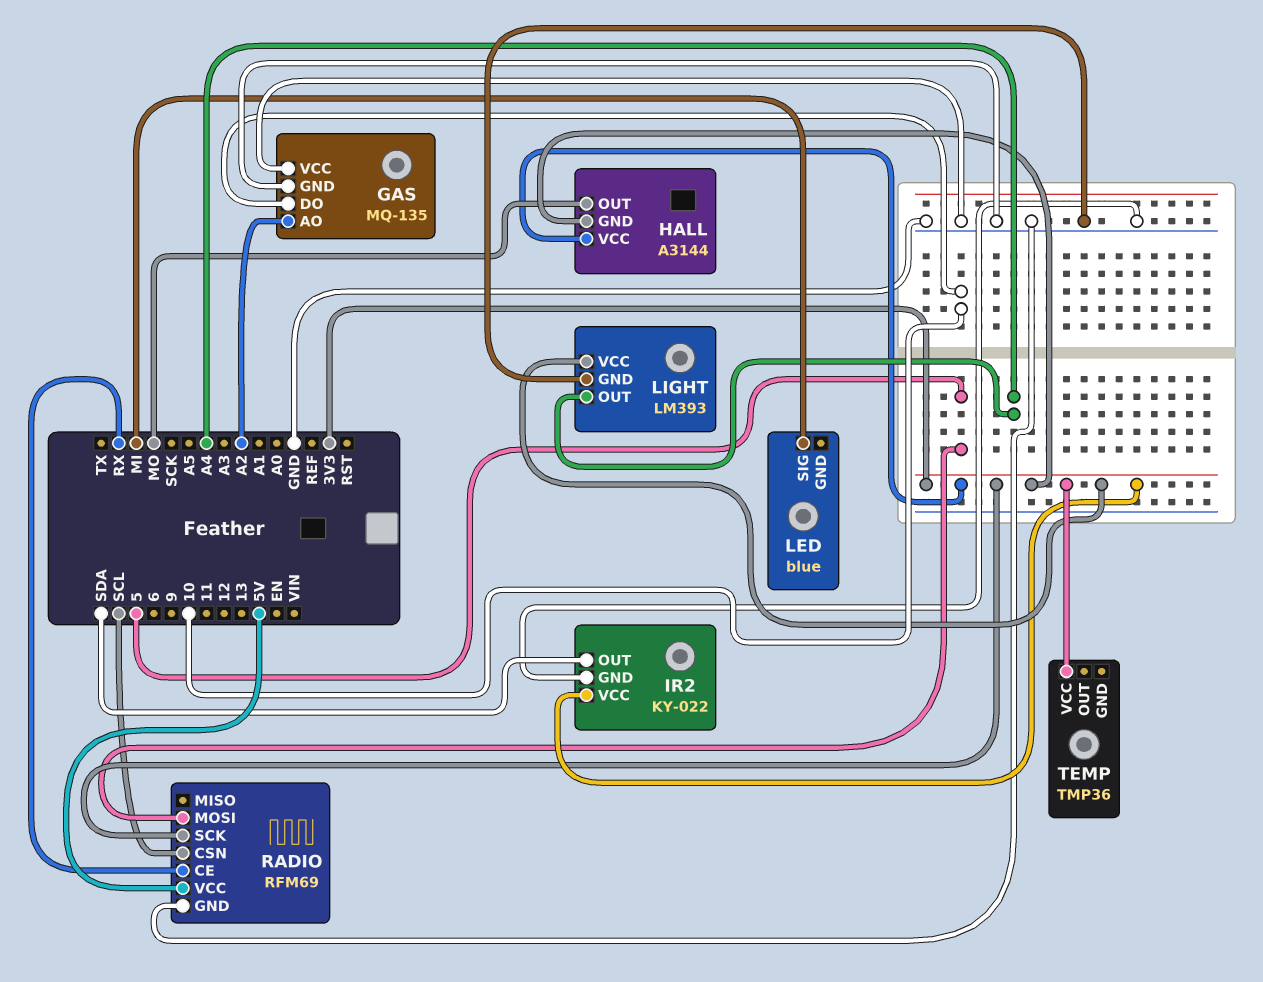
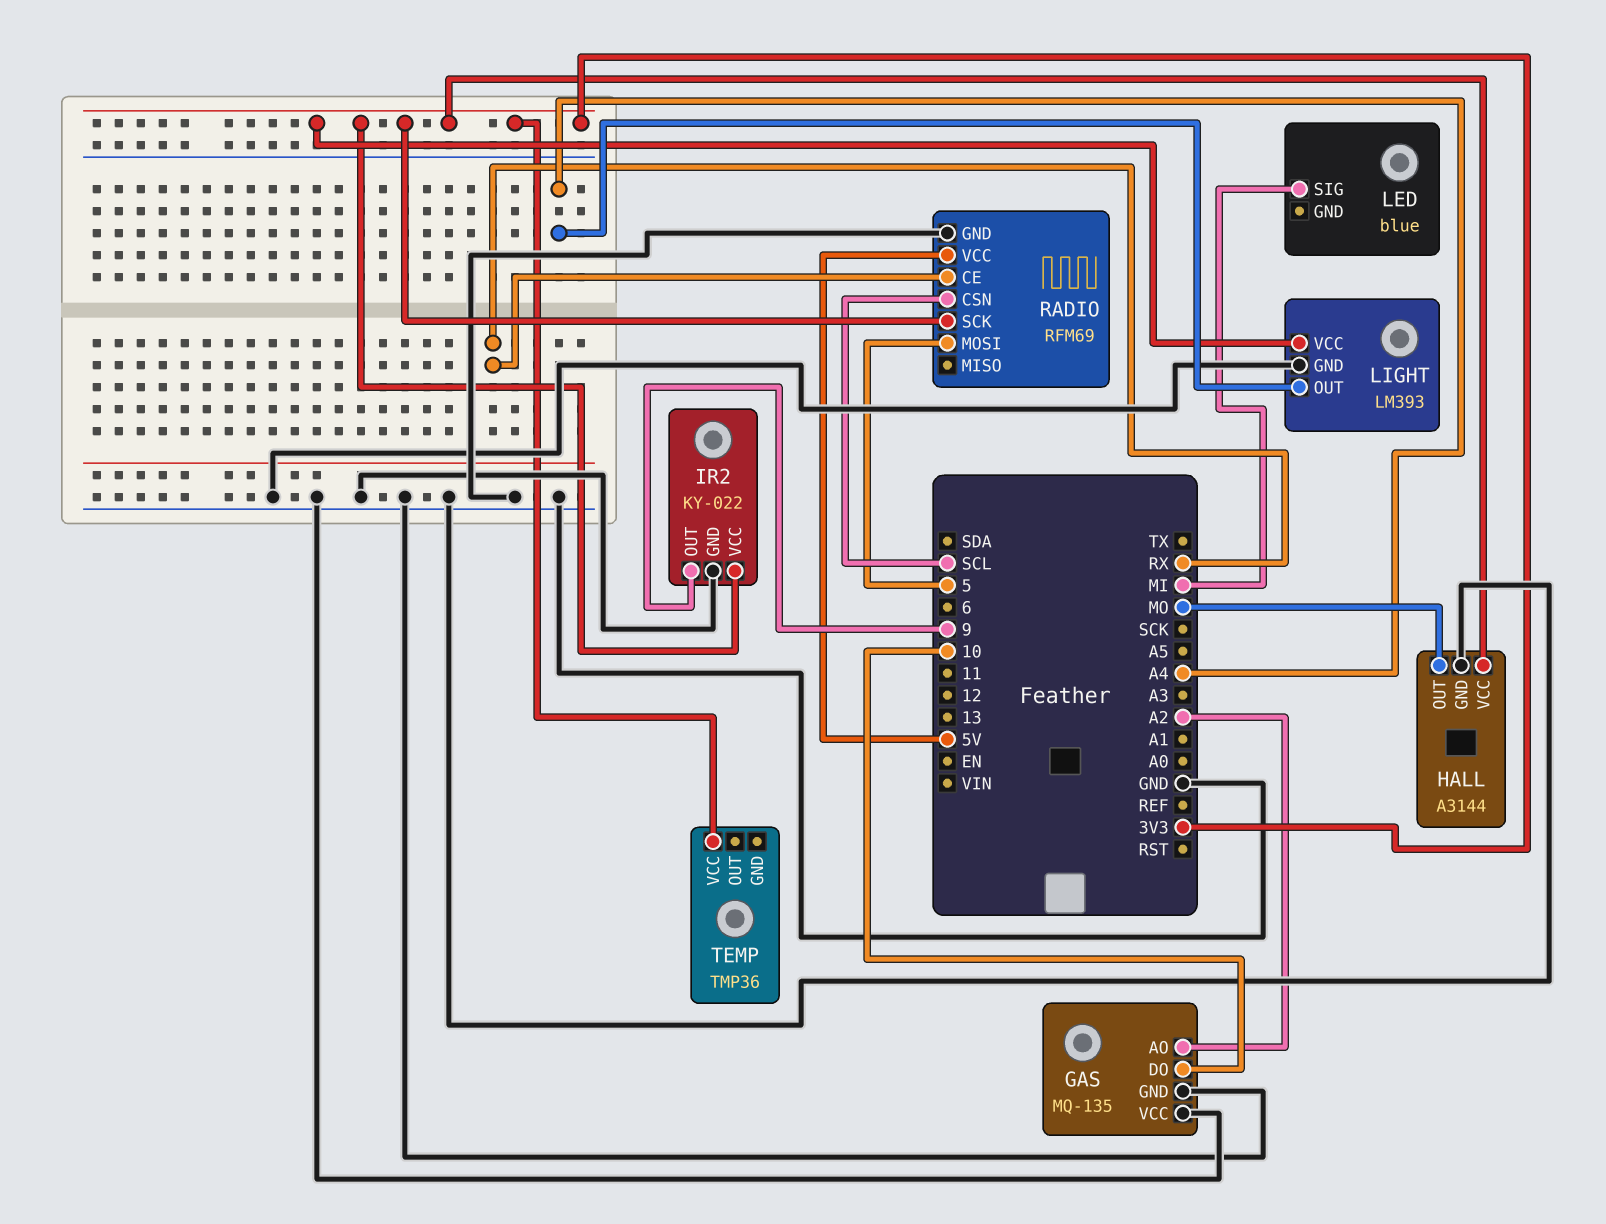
HALL pin GND: 3V3 -> GND
IR2 pin OUT: SDA -> 9

